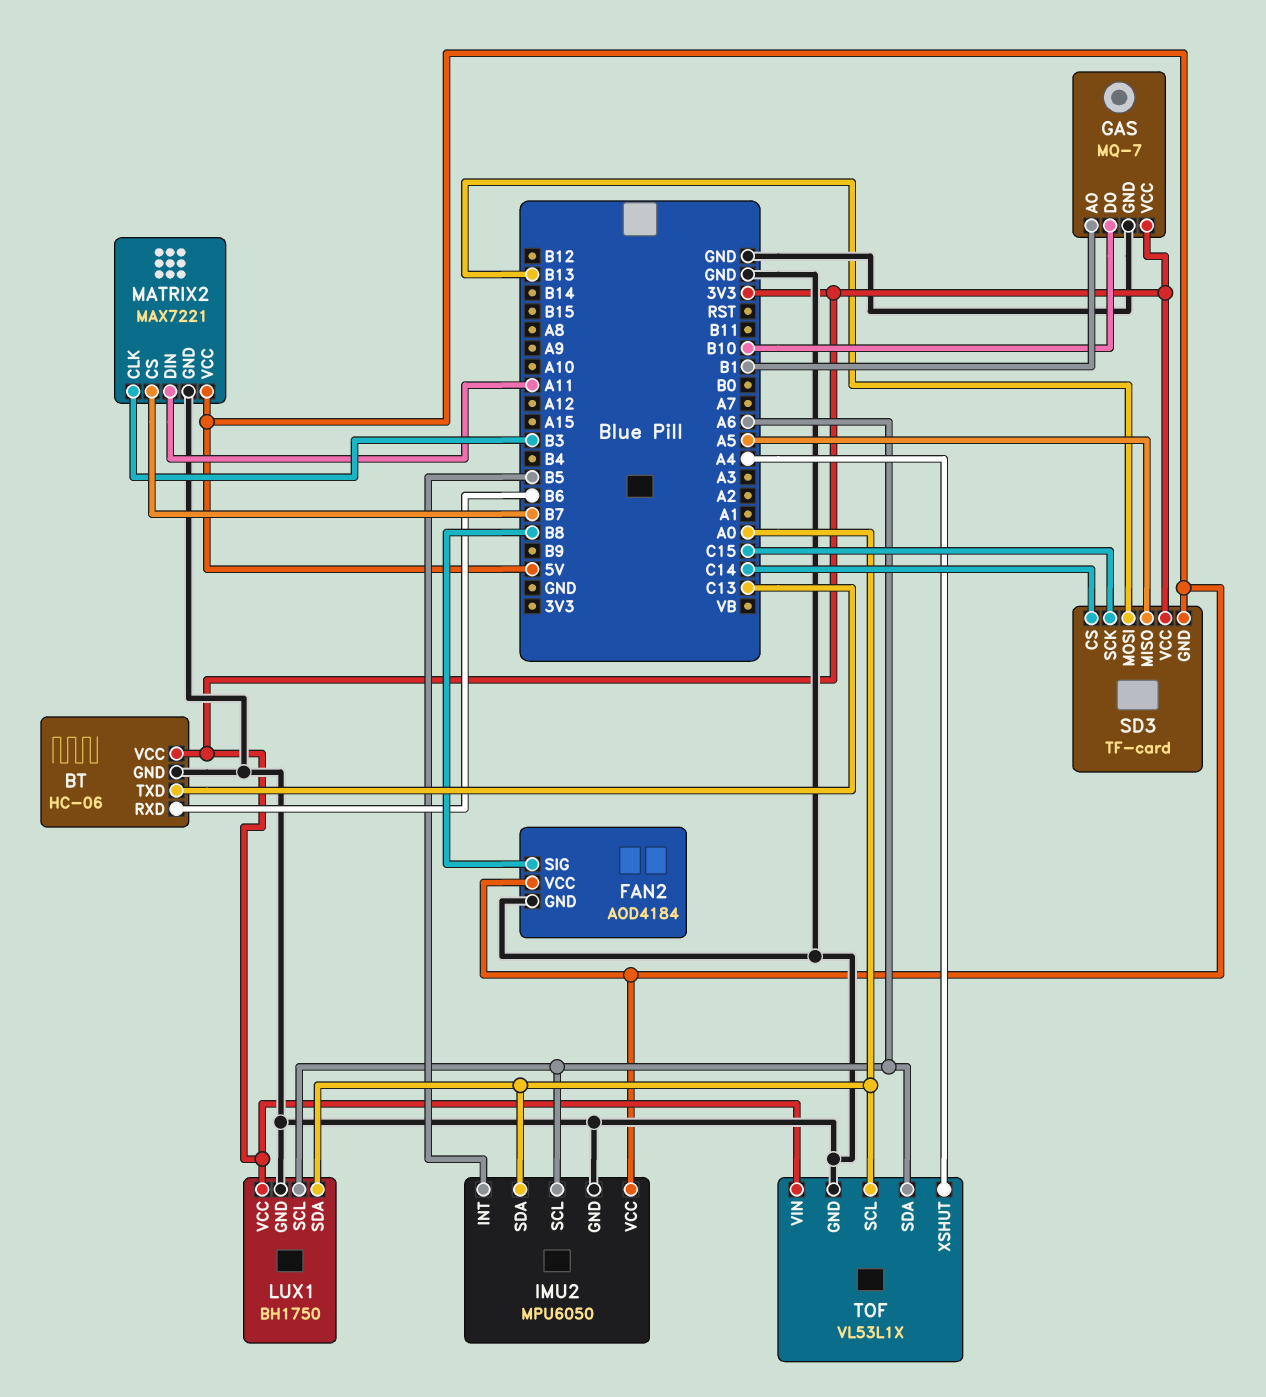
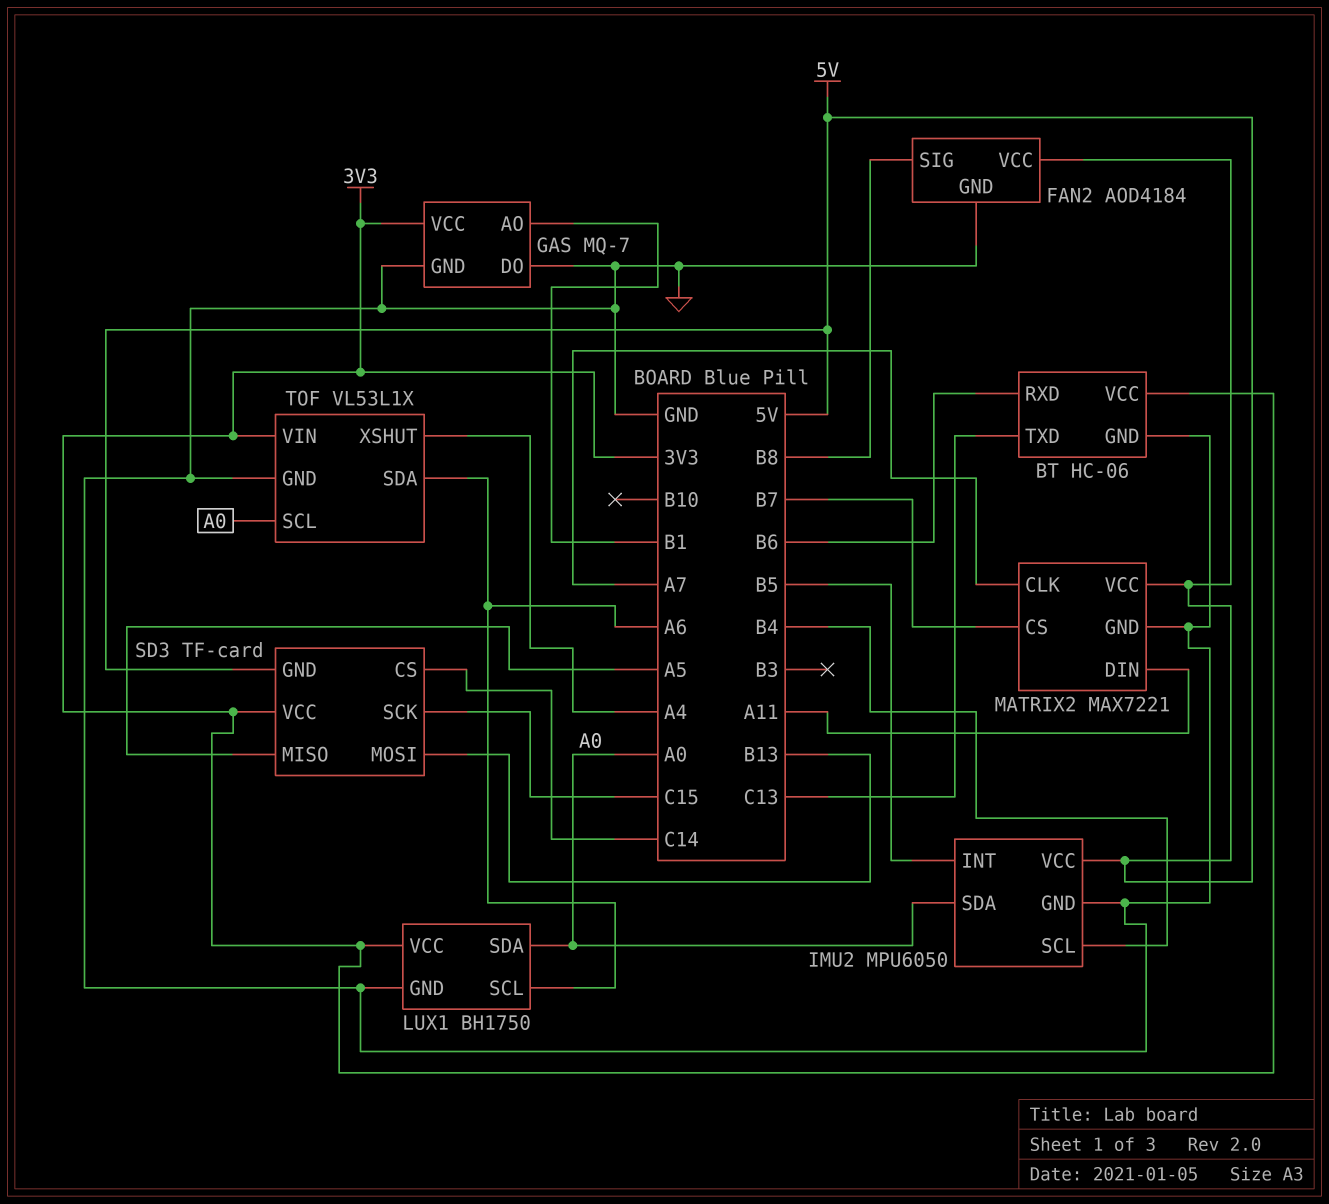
GAS pin DO: B10 -> GND
IMU2 pin SCL: A6 -> B4
MATRIX2 pin CLK: B3 -> A7

